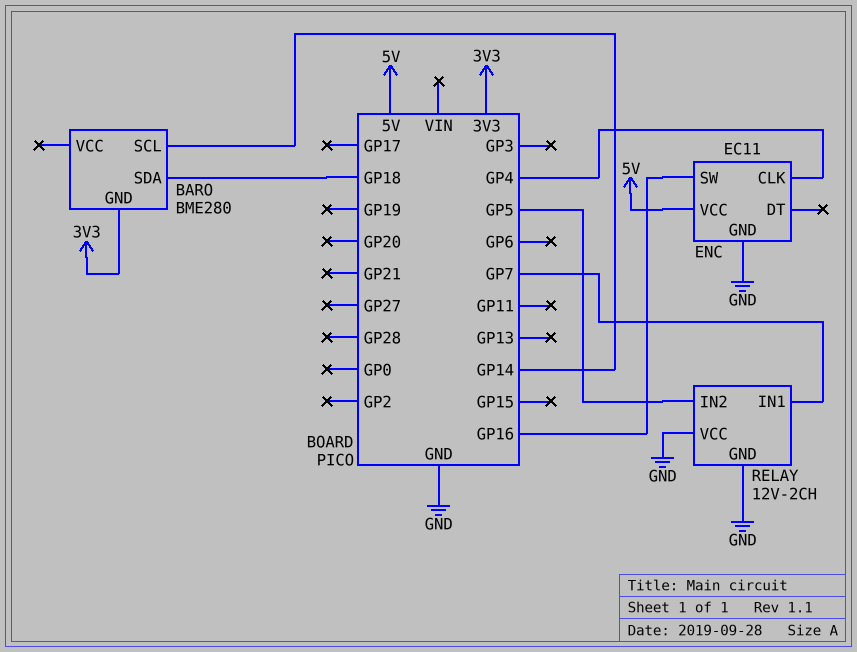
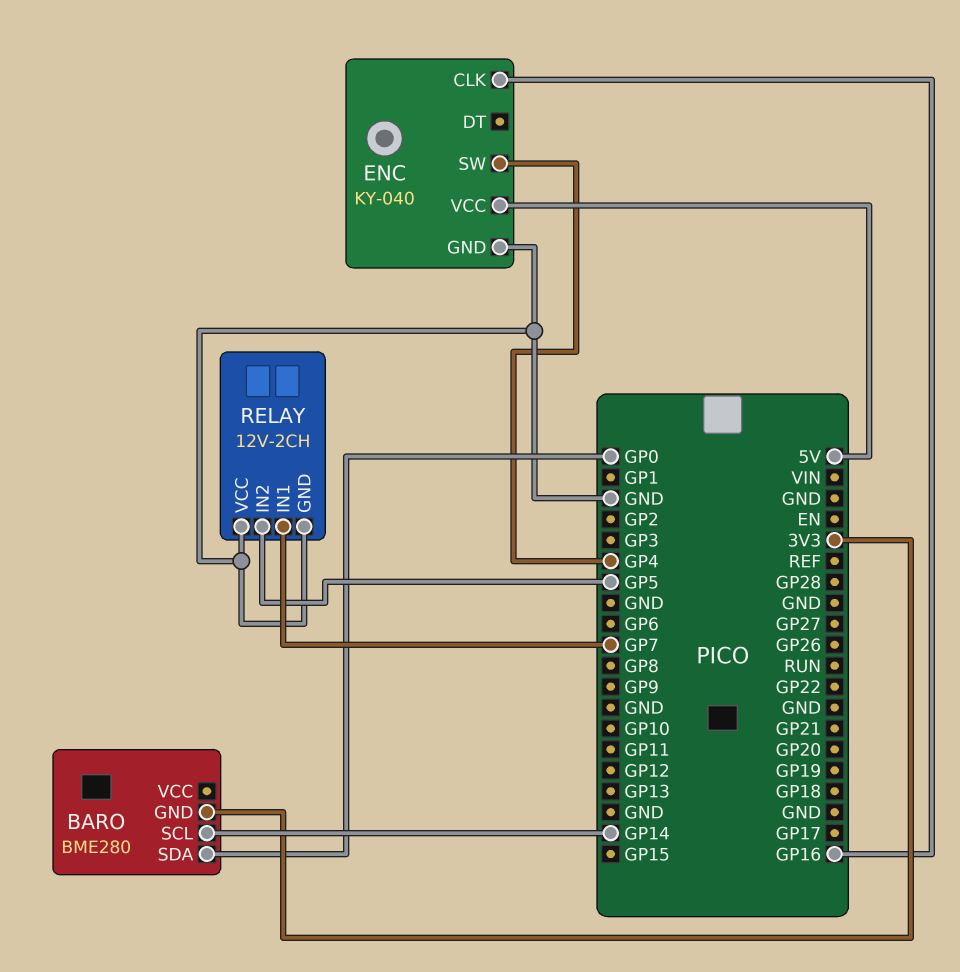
BARO pin SDA: GP18 -> GP0
ENC: EC11 -> KY-040
ENC pin CLK: GP4 -> GP16
ENC pin SW: GP16 -> GP4

